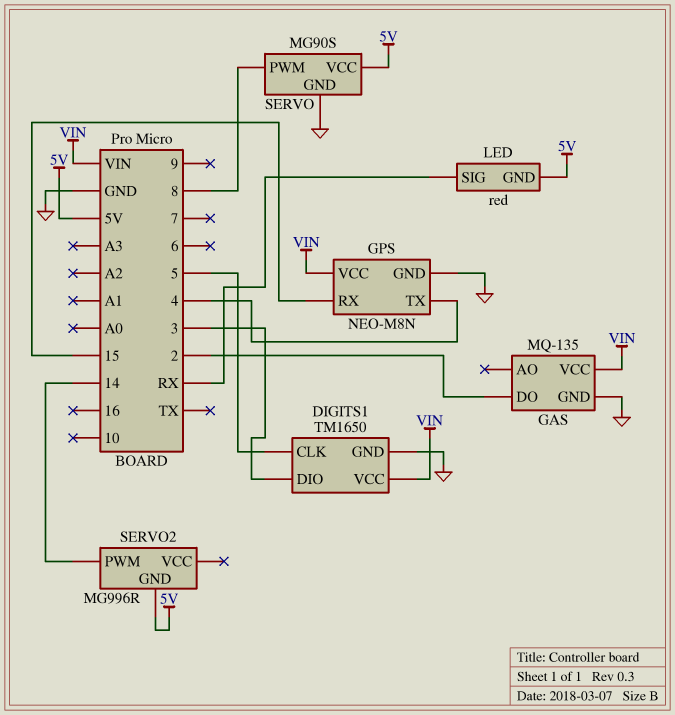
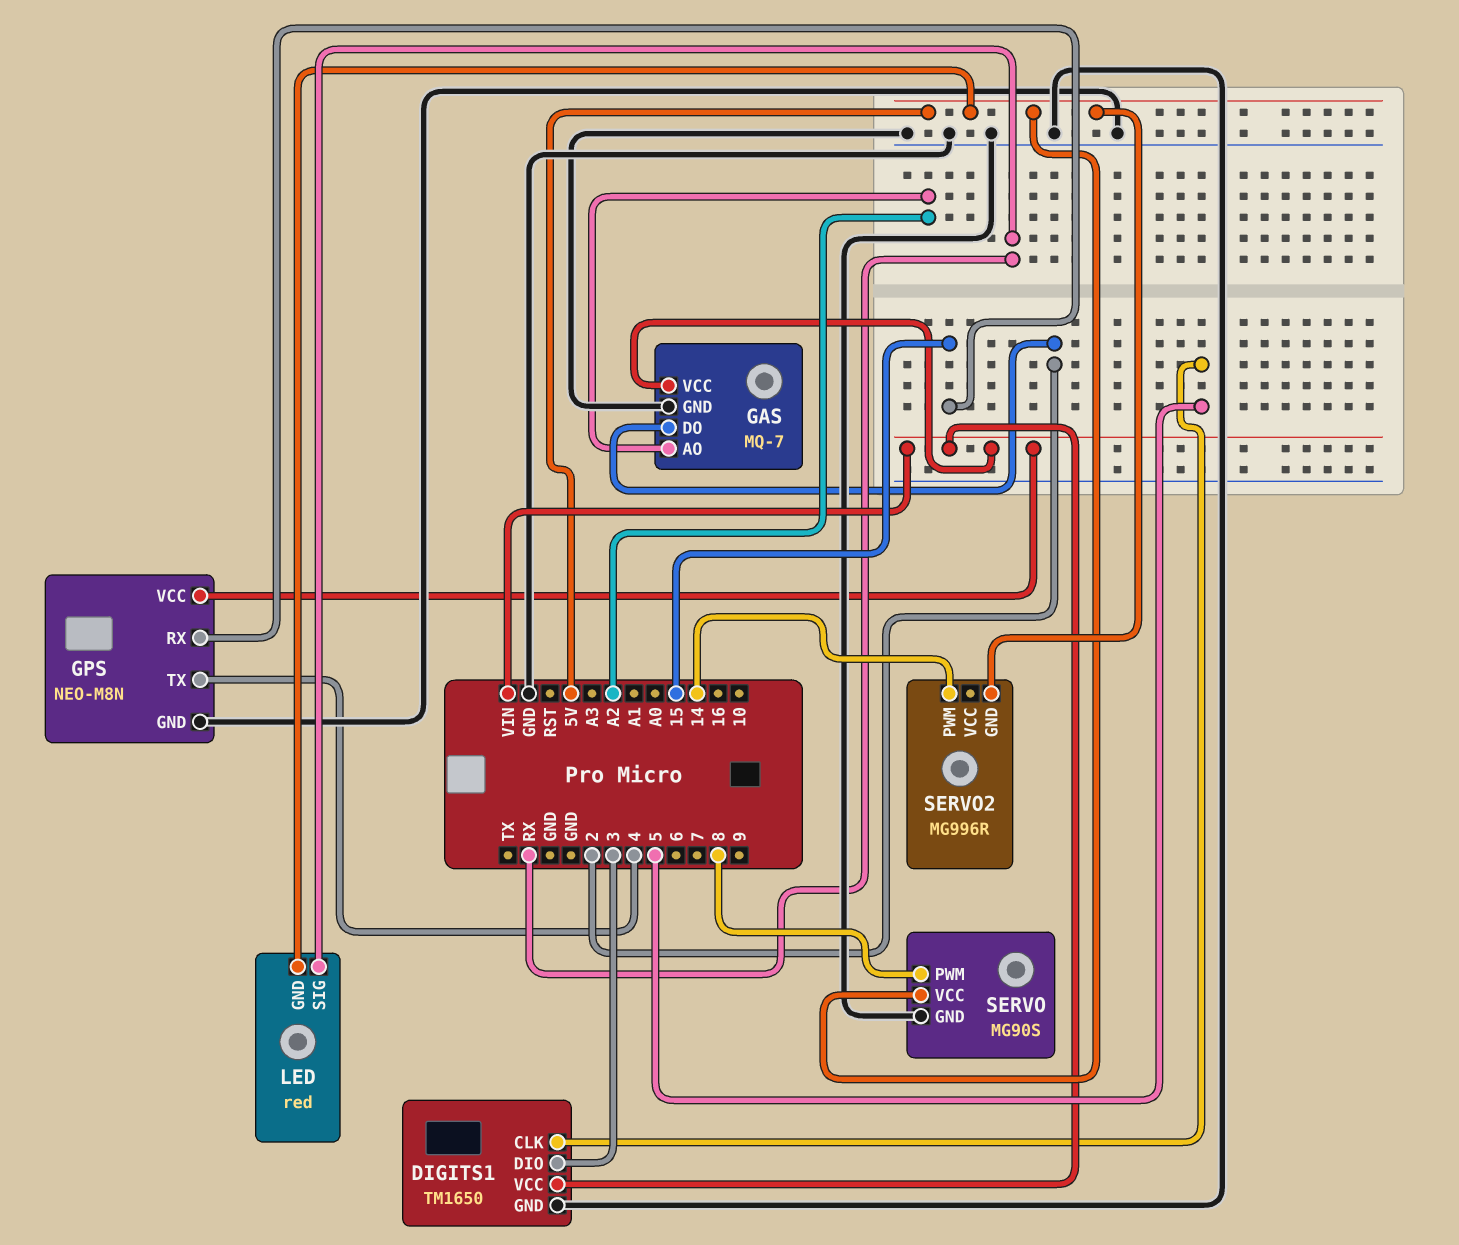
GAS: MQ-135 -> MQ-7
GAS pin AO: none -> A2

